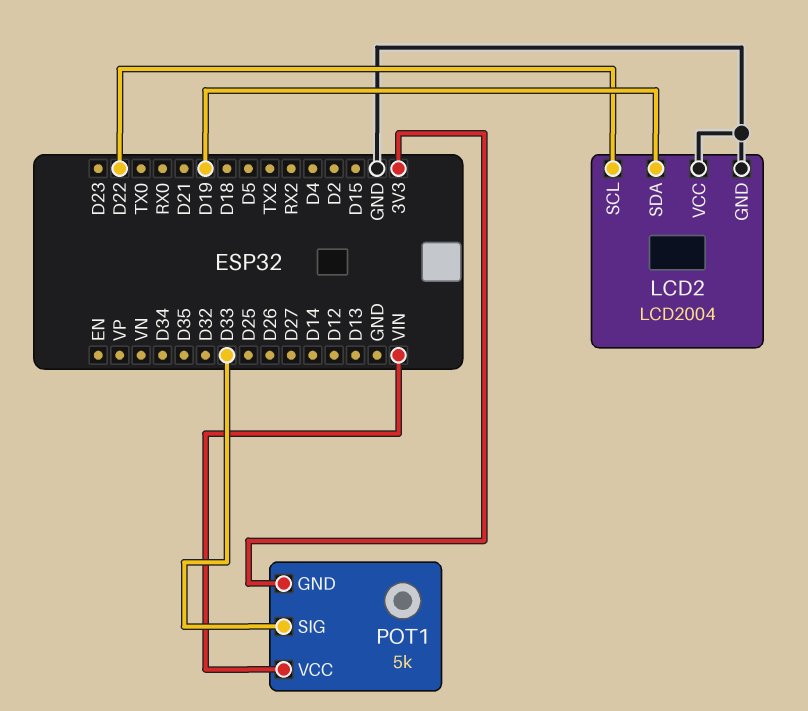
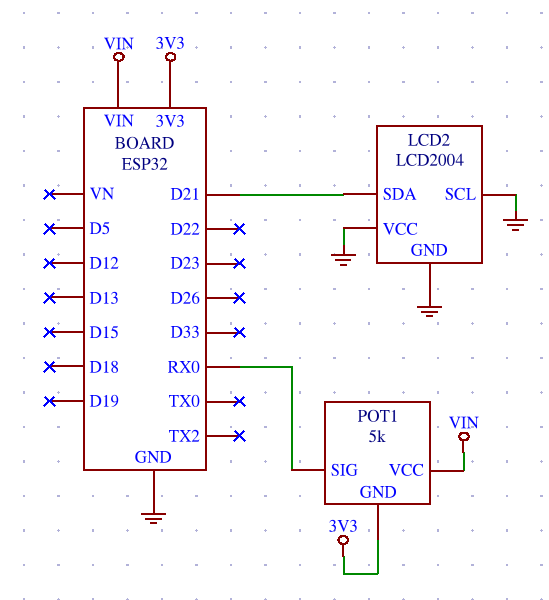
LCD2 pin SCL: D22 -> GND
LCD2 pin SDA: D19 -> D21
POT1 pin SIG: D33 -> RX0

